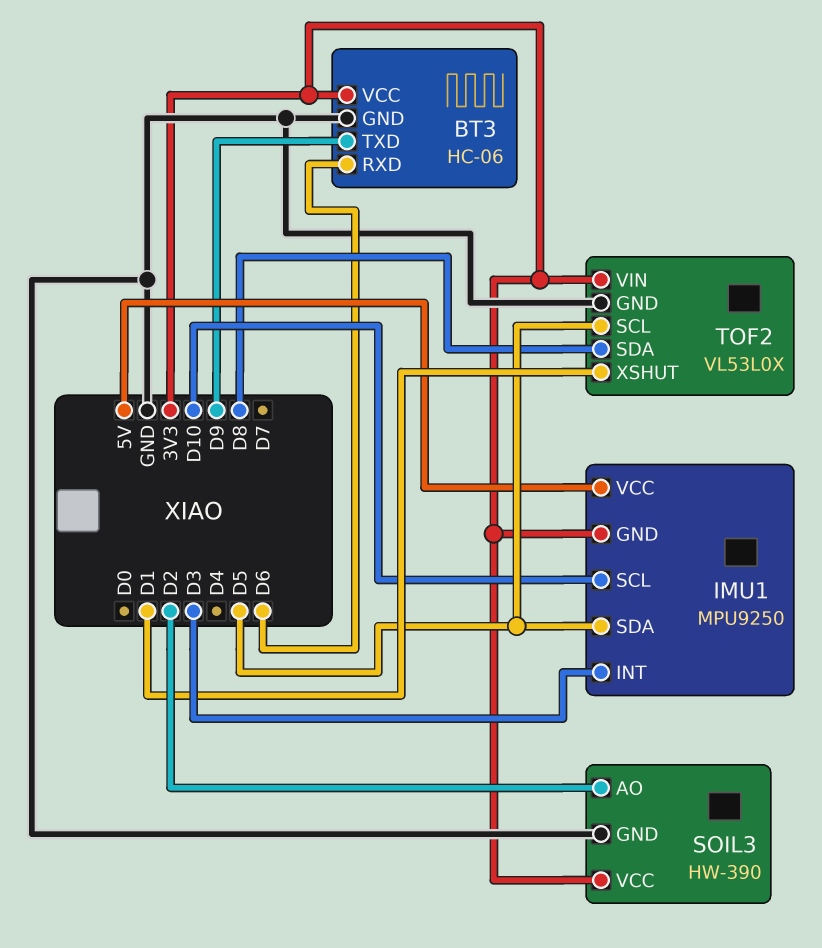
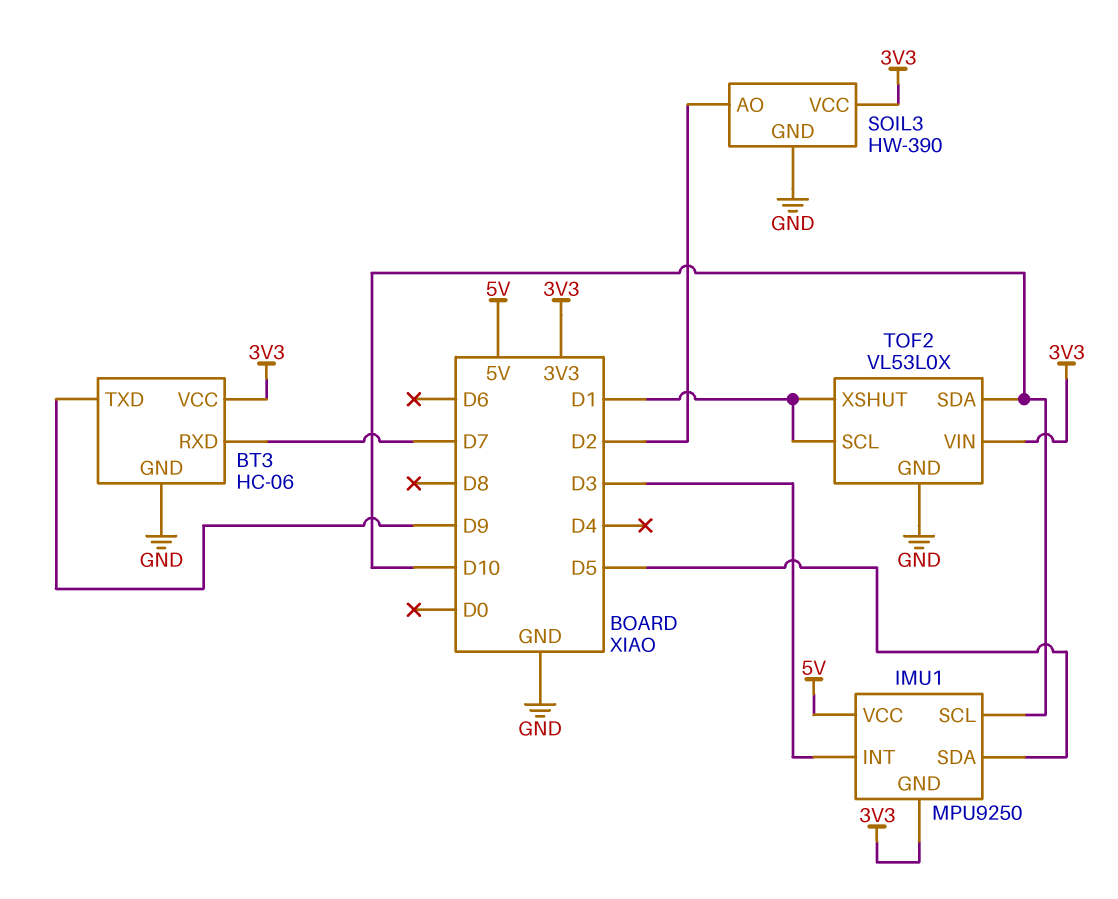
BT3 pin RXD: D6 -> D7
TOF2 pin SCL: D5 -> D1
TOF2 pin SDA: D8 -> D10

